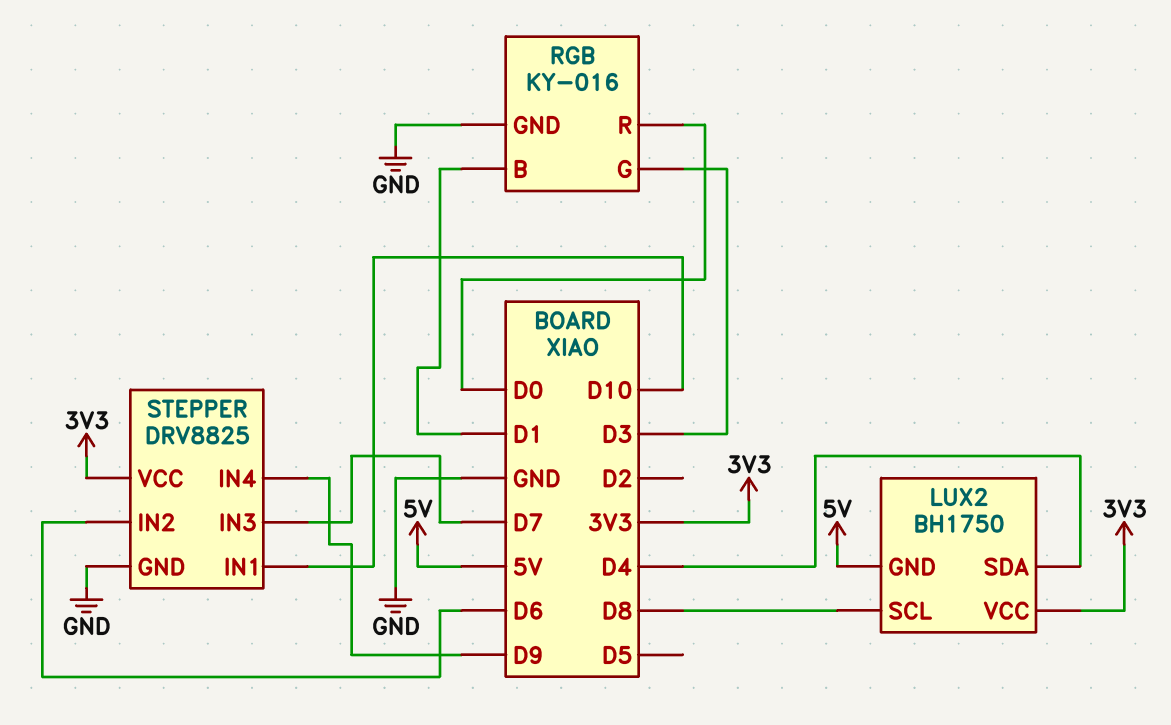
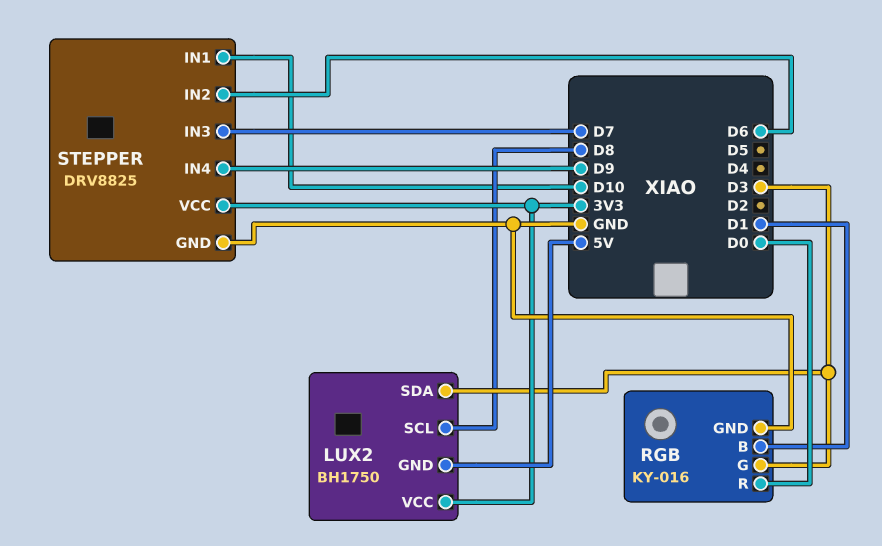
LUX2 pin SDA: D4 -> D3

